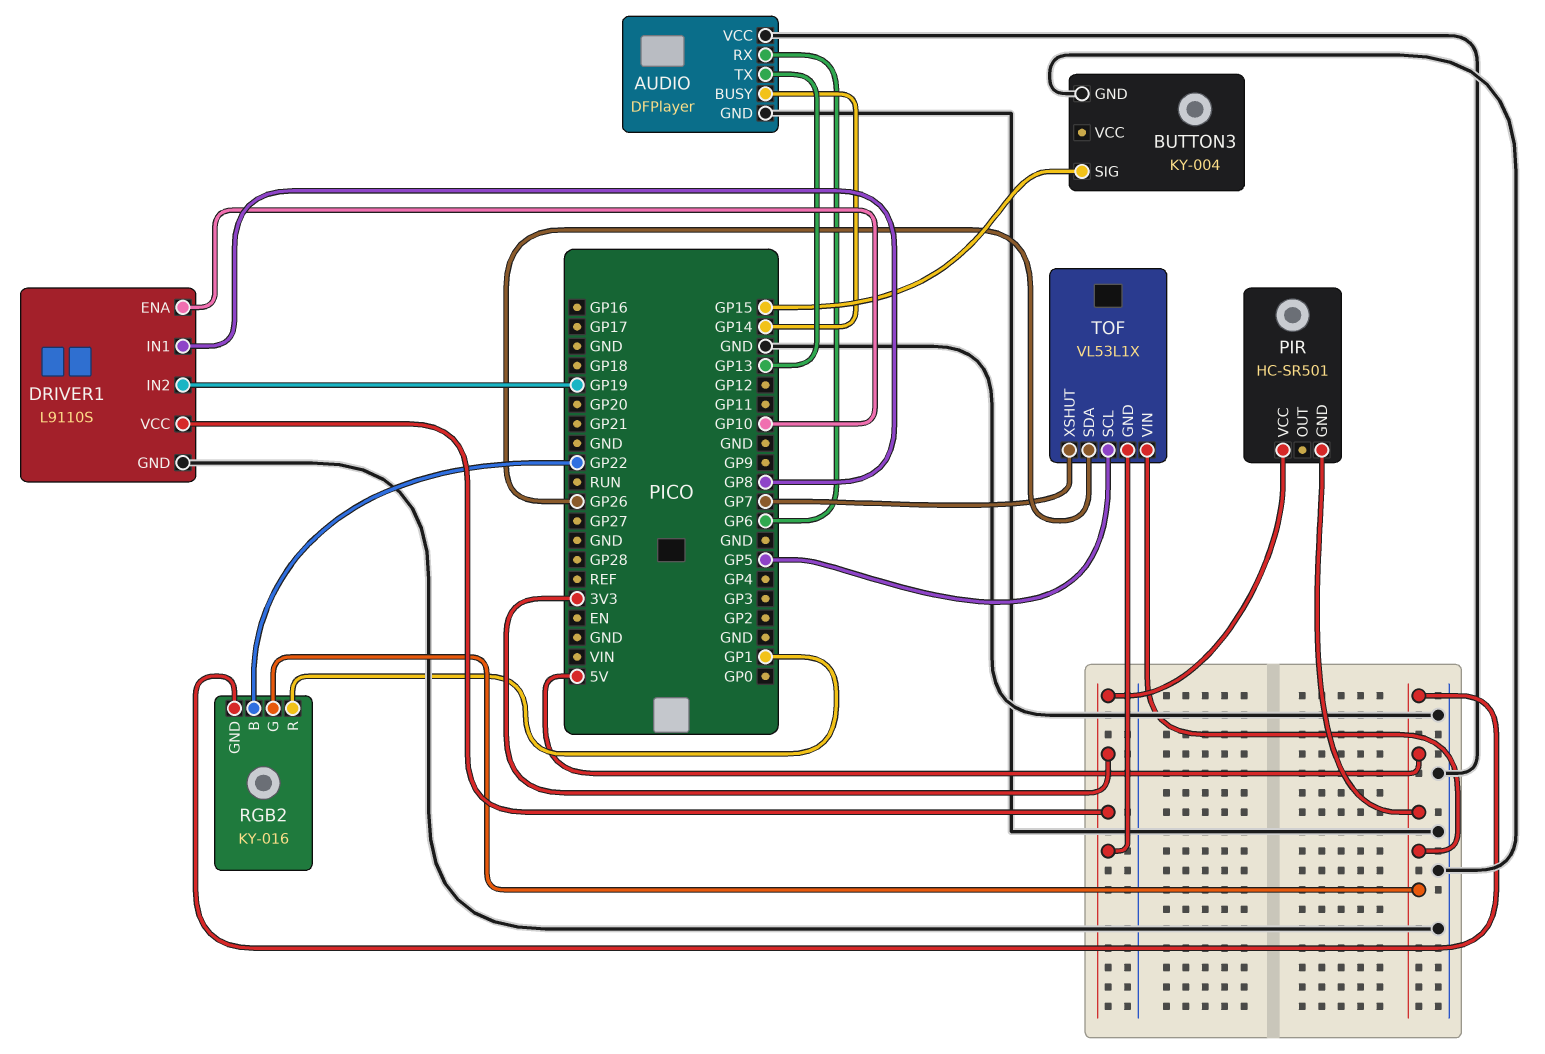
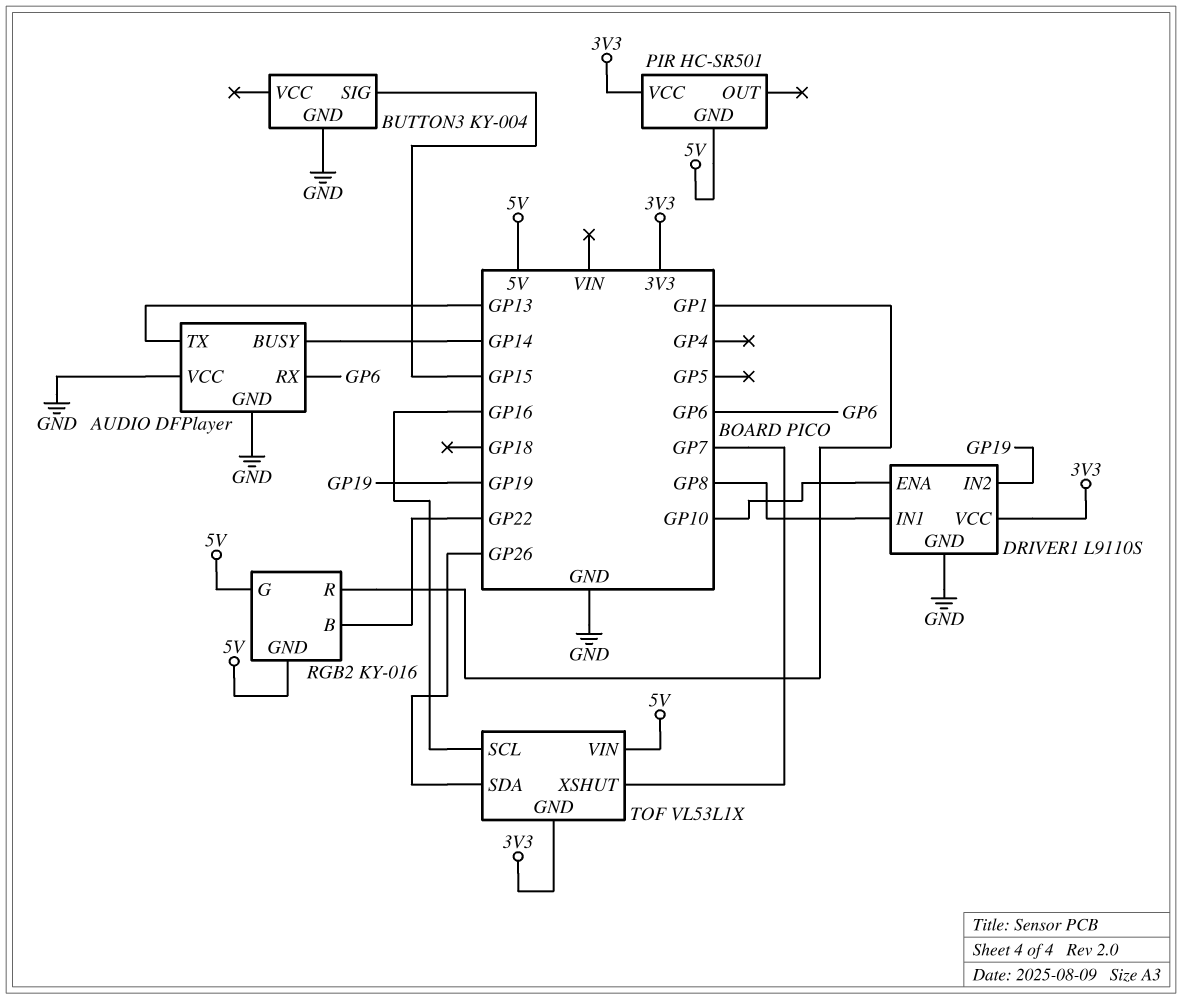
TOF pin SCL: GP5 -> GP16

